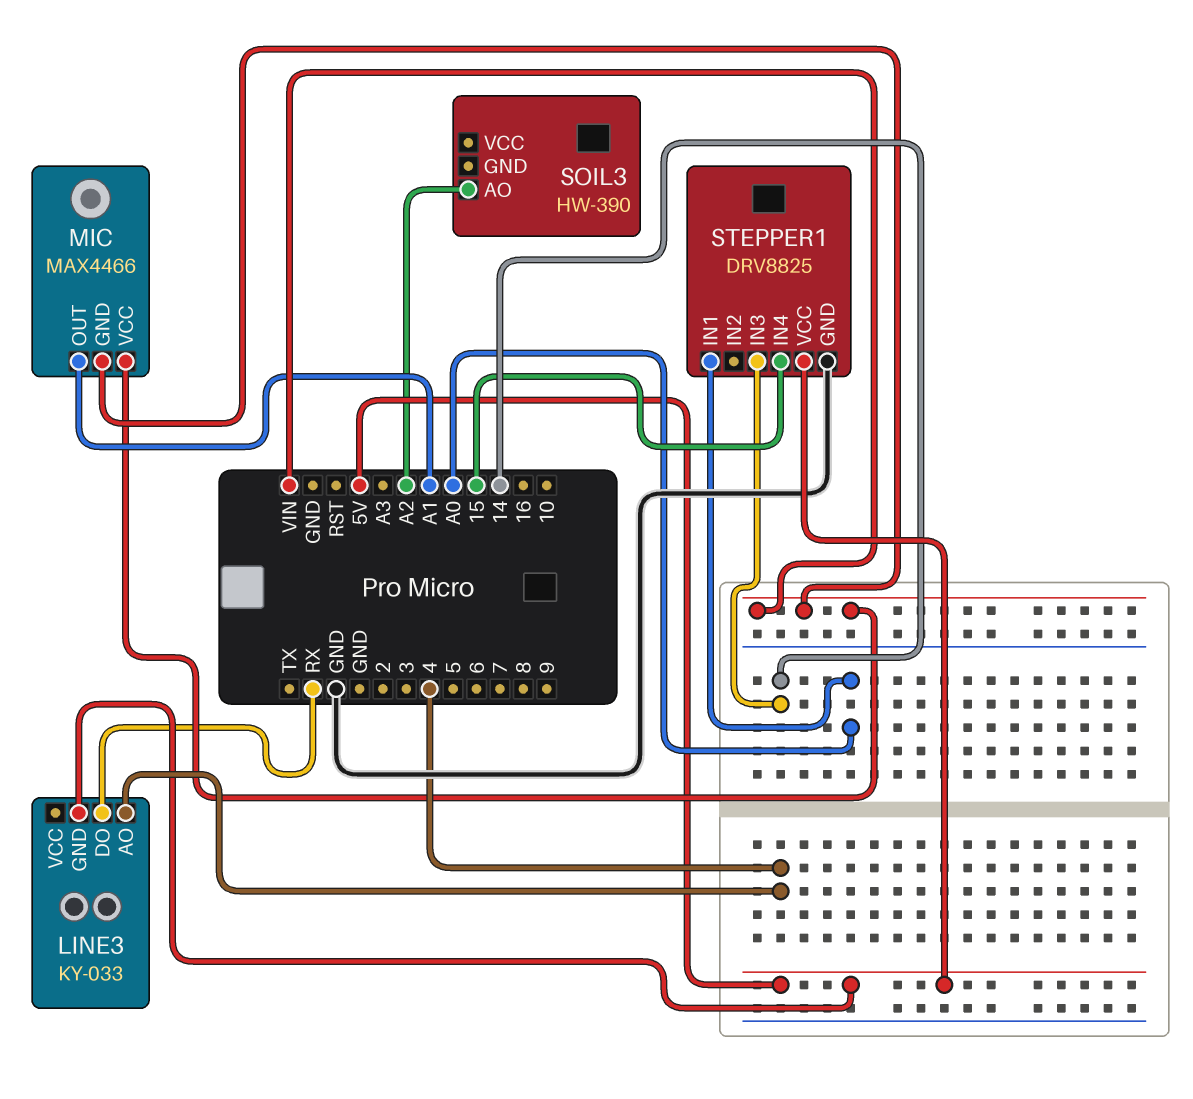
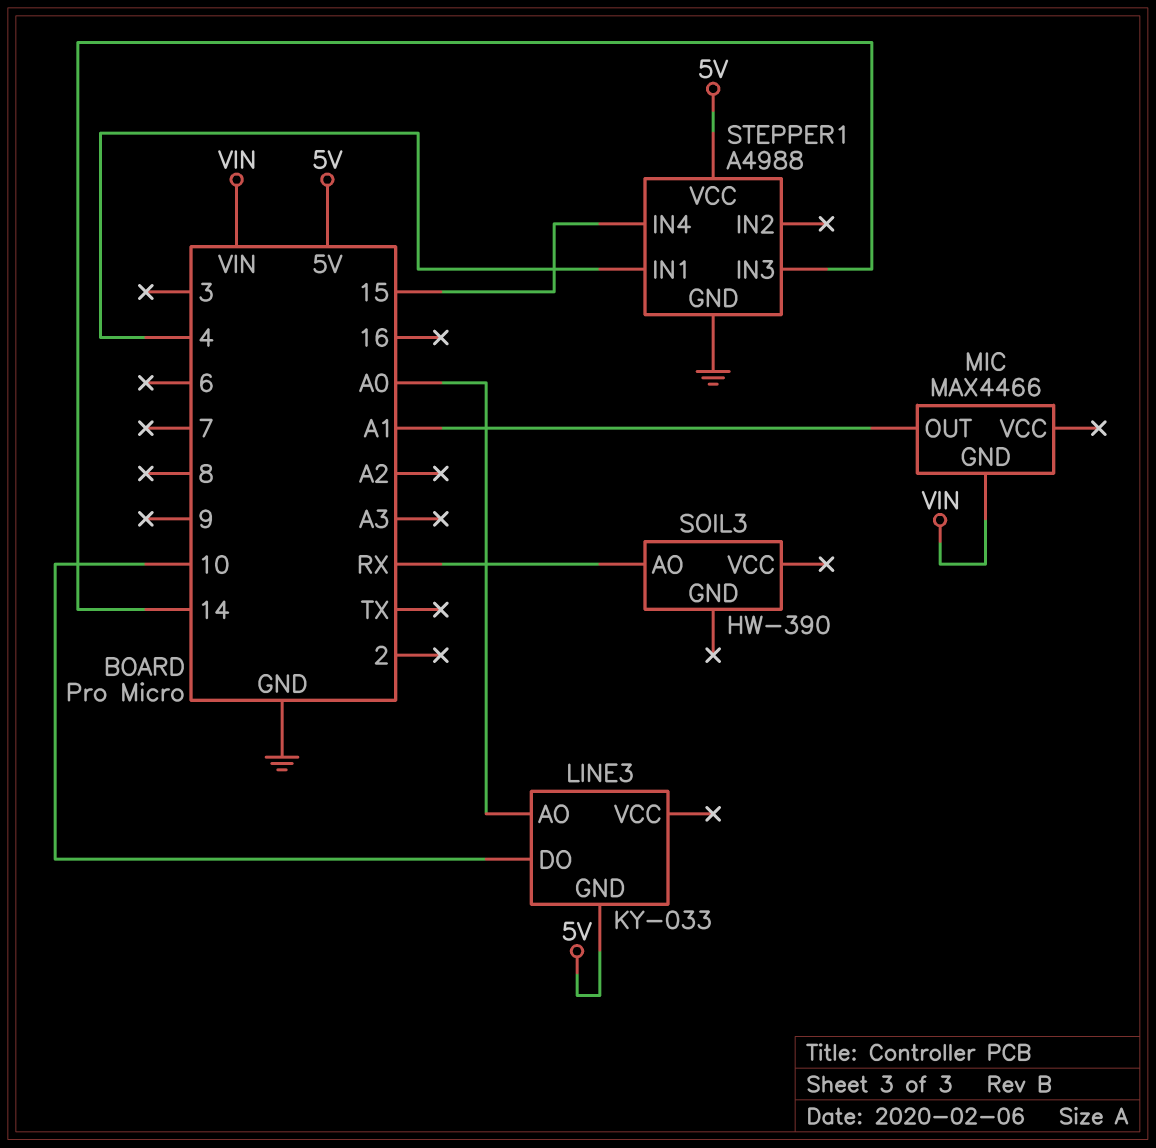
LINE3 pin AO: 4 -> A0
LINE3 pin DO: RX -> 10
MIC pin VCC: VIN -> none
SOIL3 pin AO: A2 -> RX
STEPPER1: DRV8825 -> A4988
STEPPER1 pin IN1: A0 -> 4

